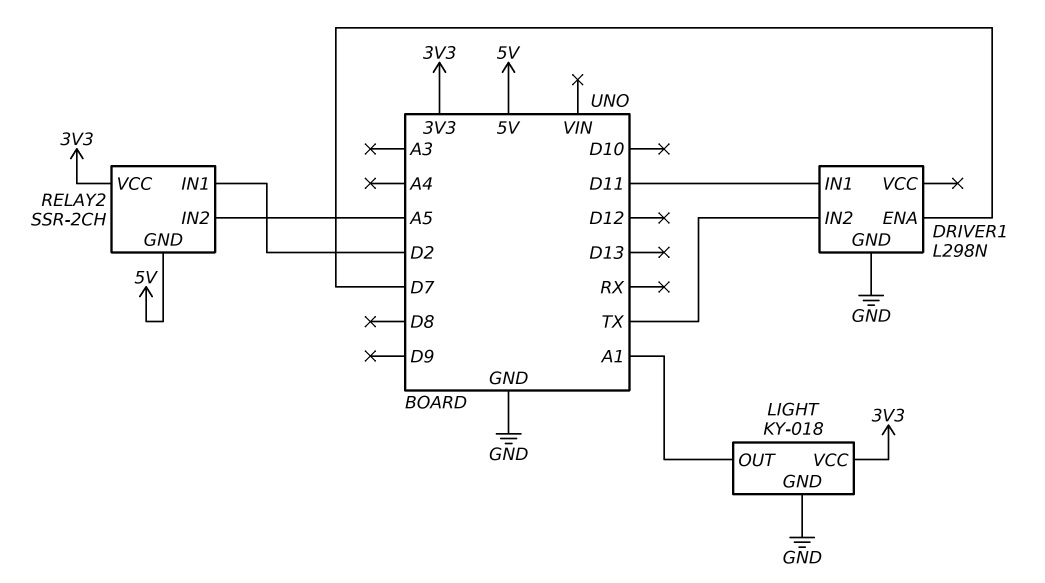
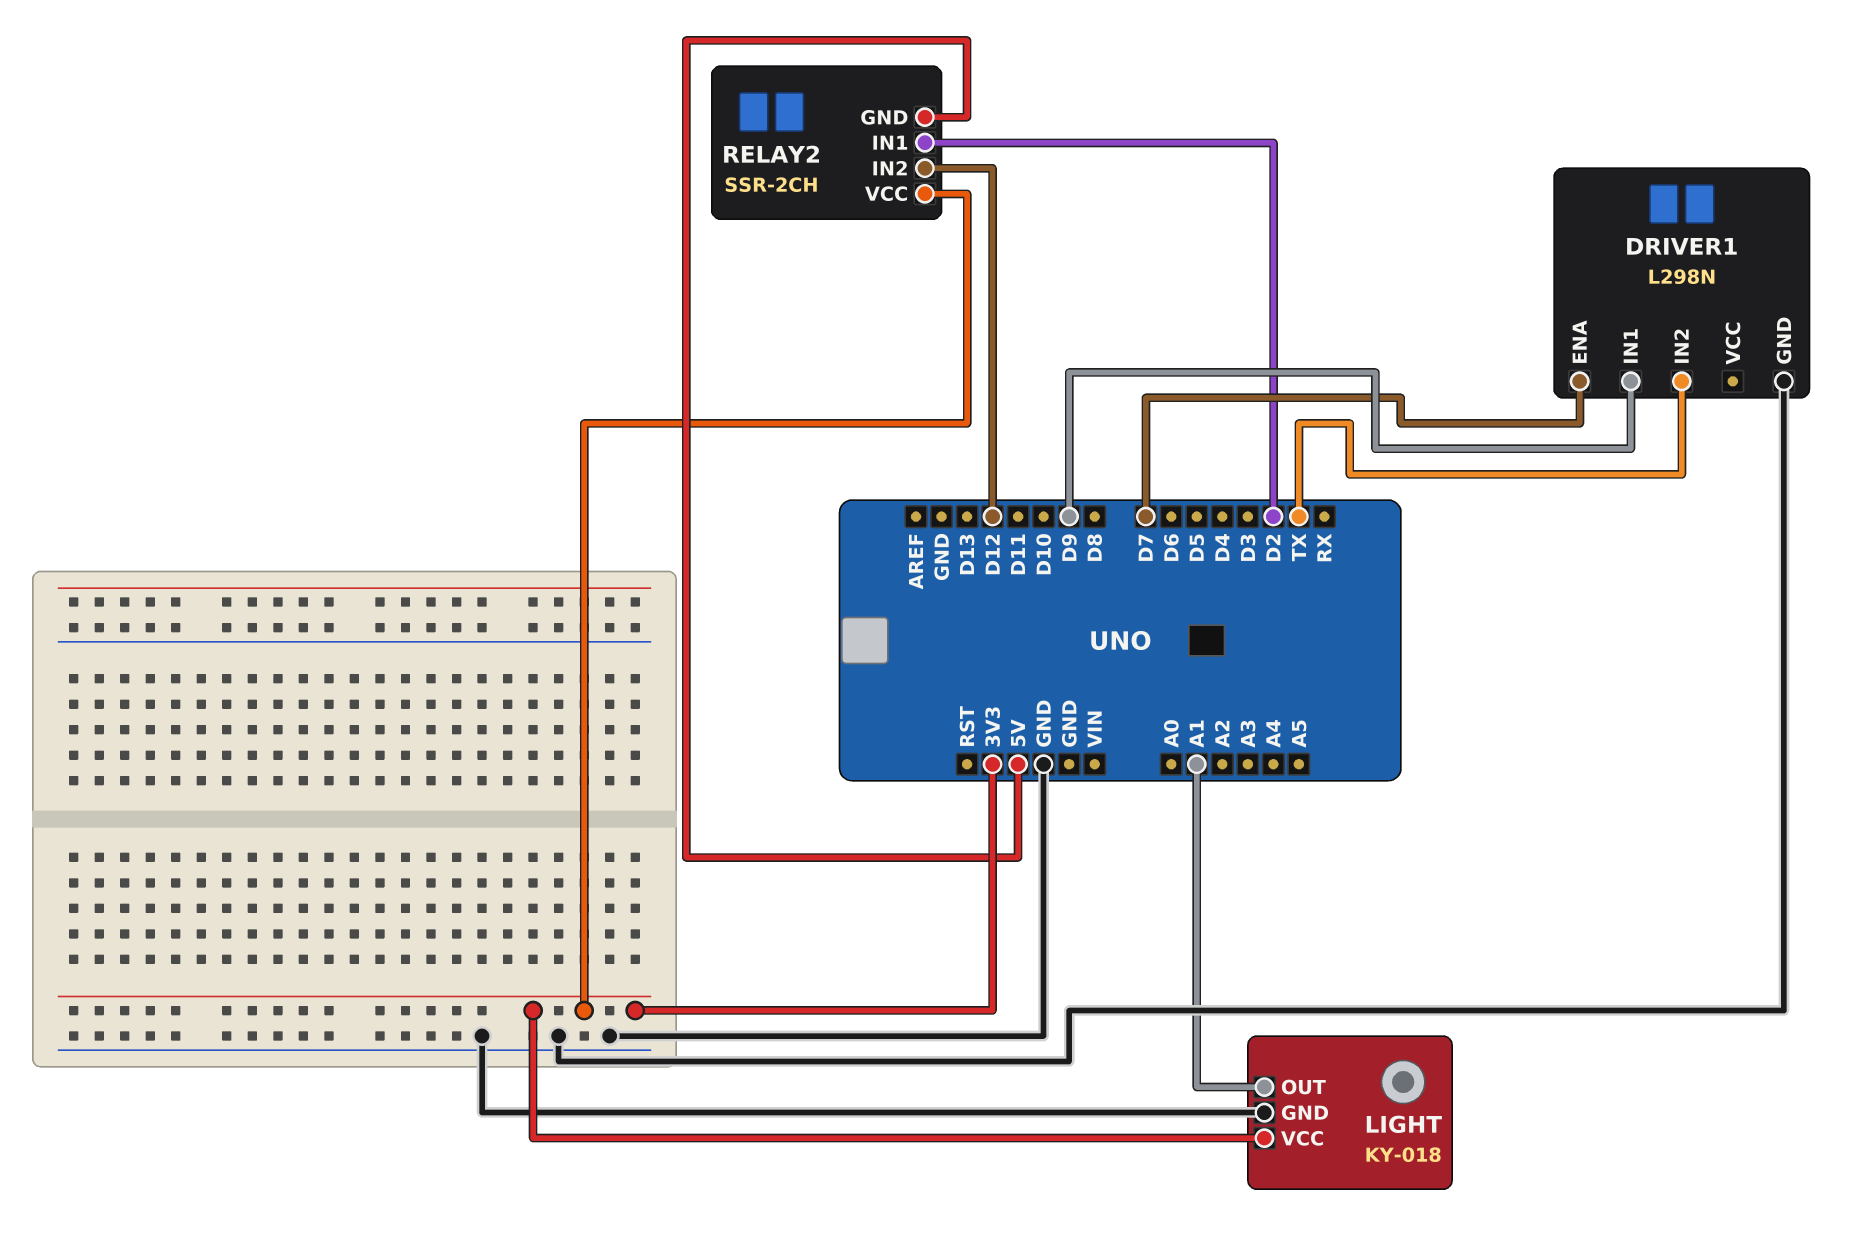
DRIVER1 pin IN1: D11 -> D9
RELAY2 pin IN2: A5 -> D12

